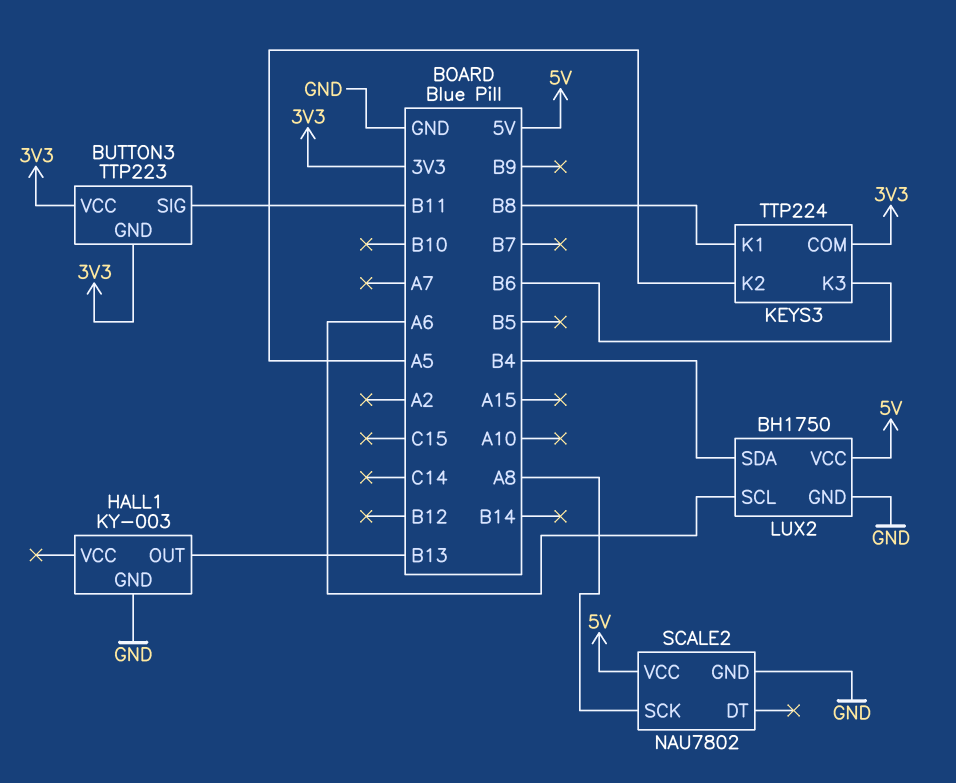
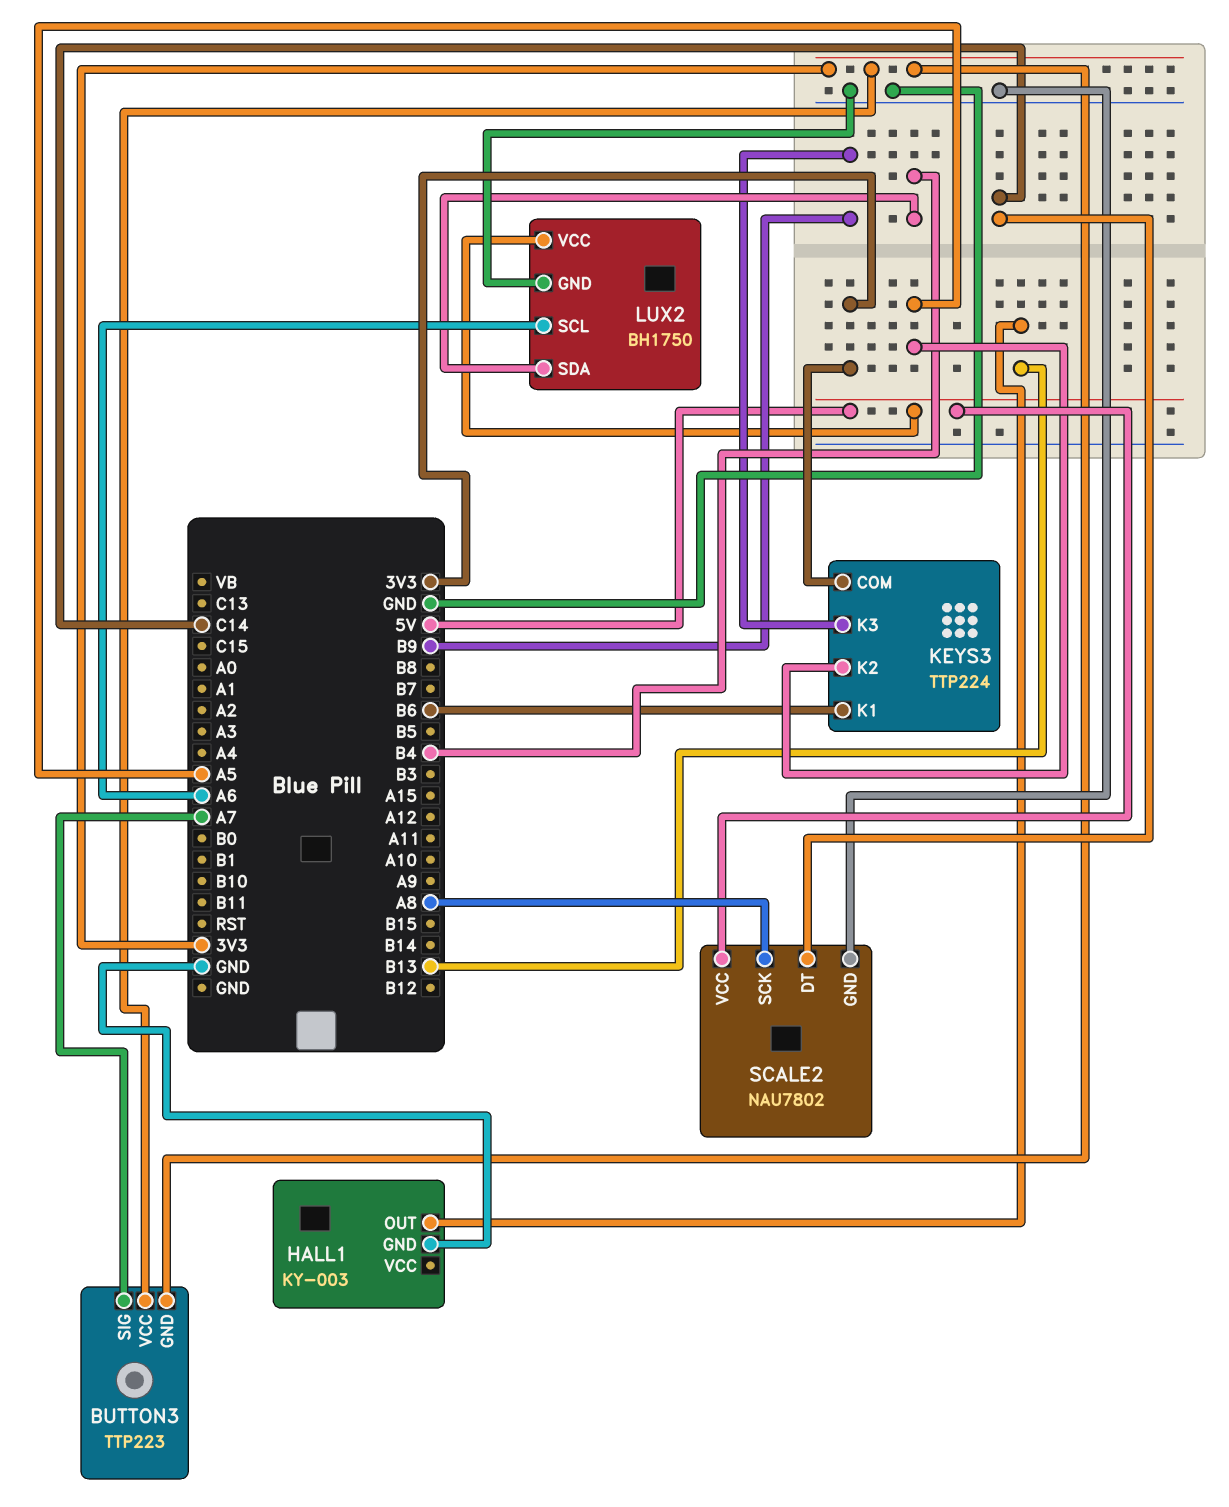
BUTTON3 pin SIG: B11 -> A7
KEYS3 pin K1: B8 -> B6
KEYS3 pin K3: B6 -> B9
SCALE2 pin DT: none -> C14

